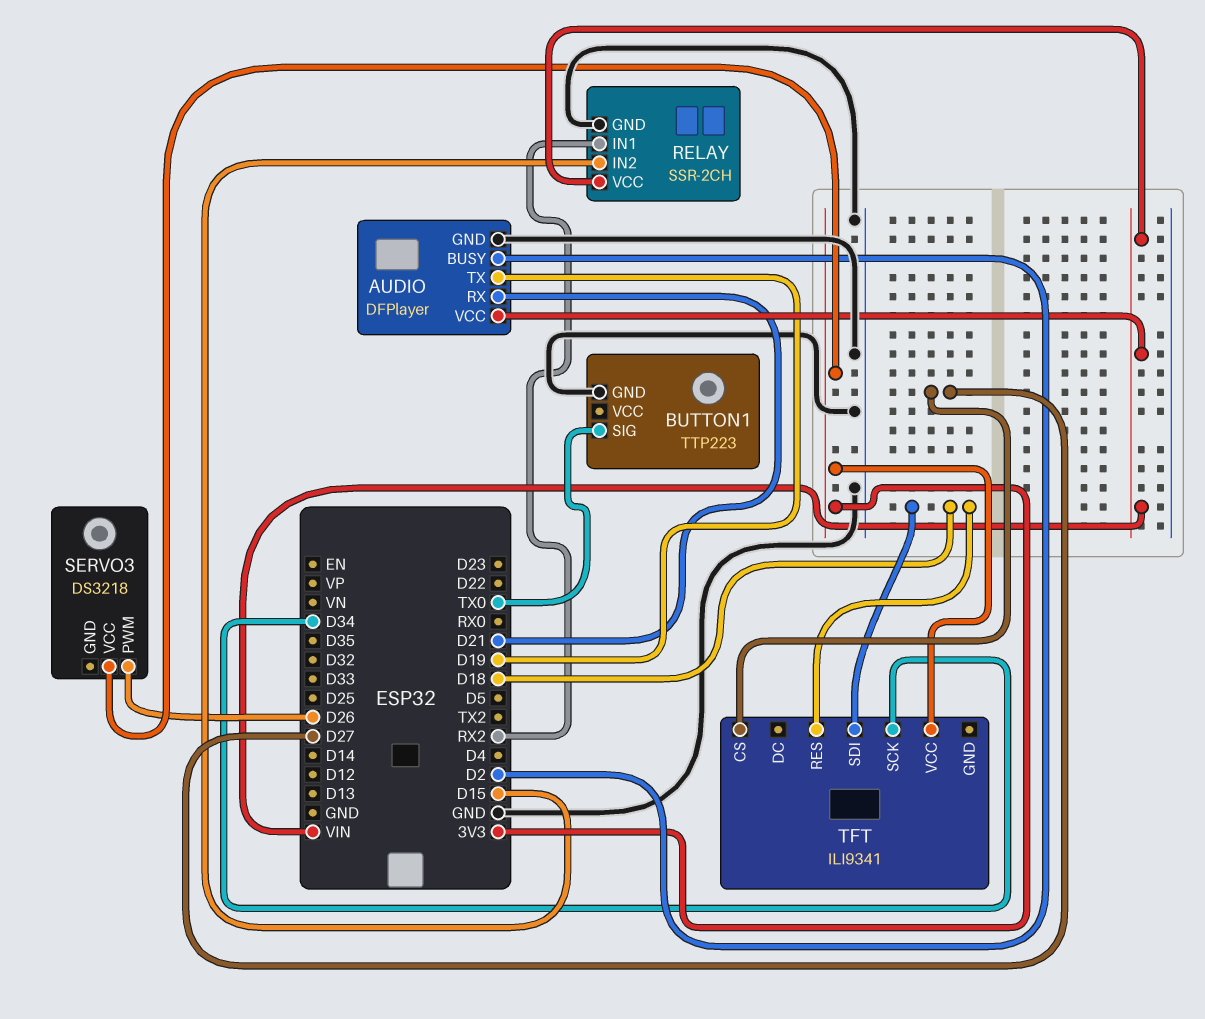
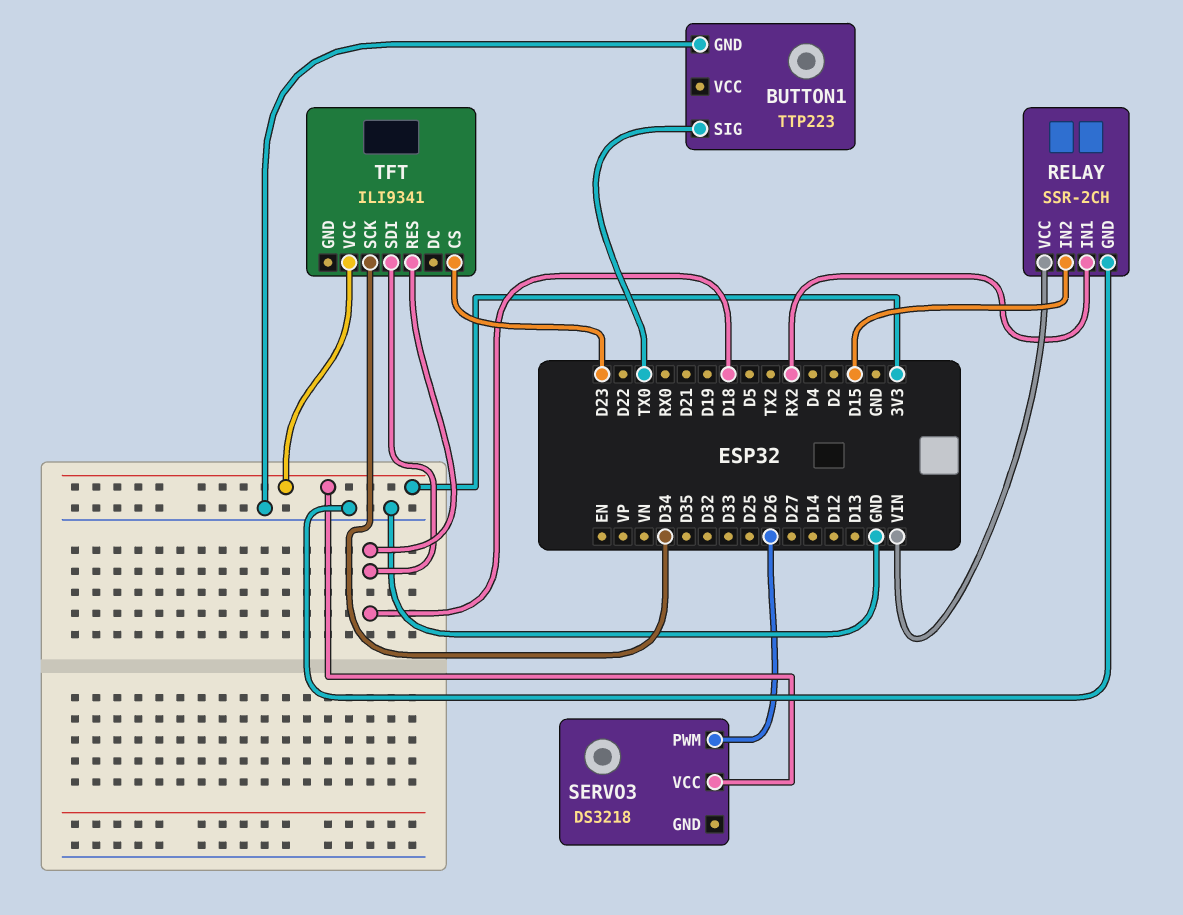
AUDIO: DFPlayer -> none
AUDIO pin BUSY: D2 -> none
AUDIO pin GND: GND -> none
AUDIO pin RX: D21 -> none
AUDIO pin TX: D19 -> none
AUDIO pin VCC: VIN -> none
TFT pin CS: D27 -> D23

